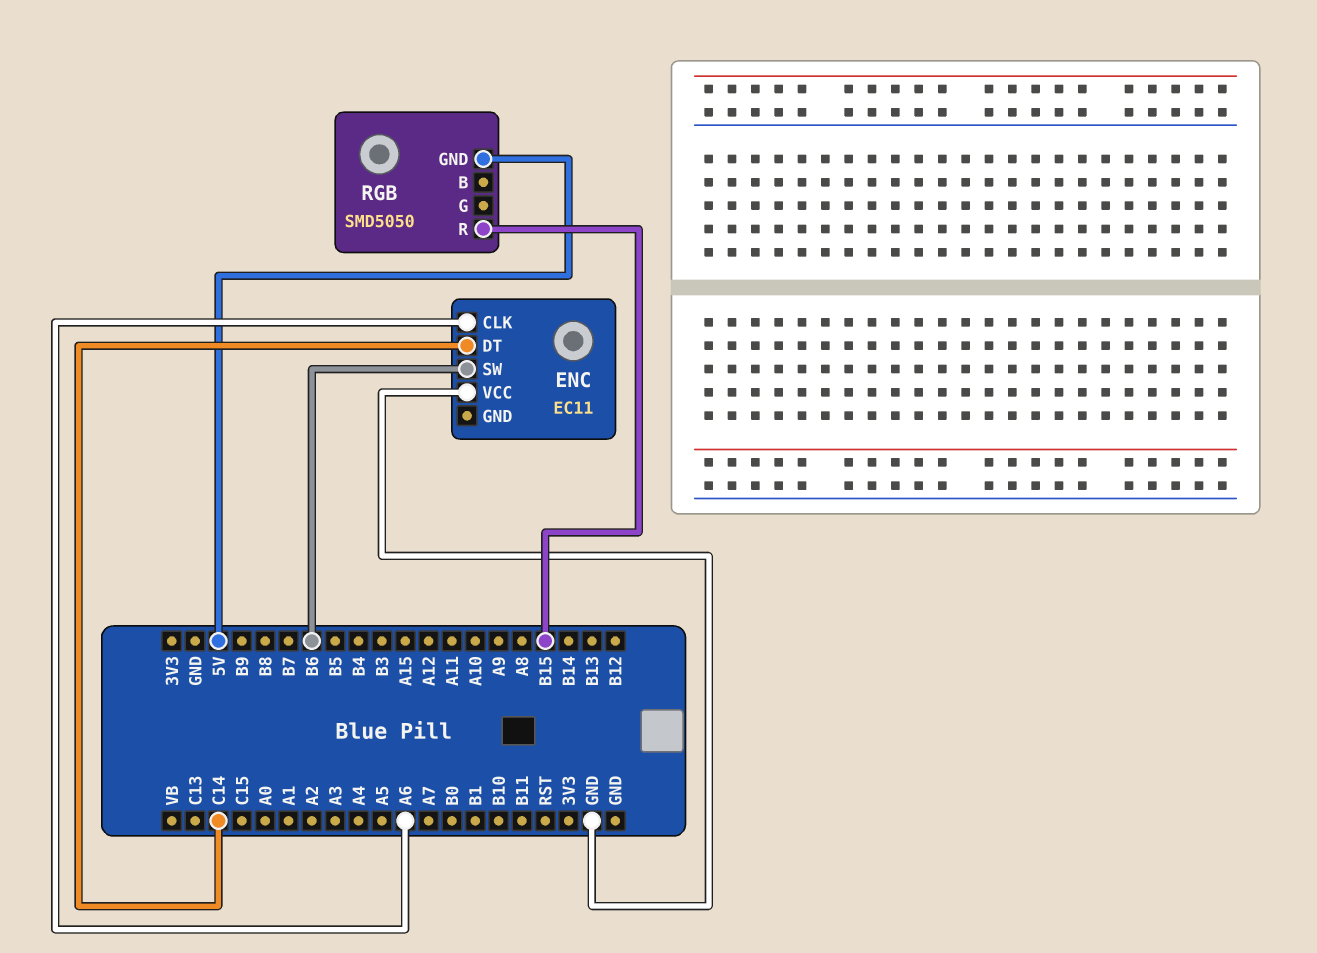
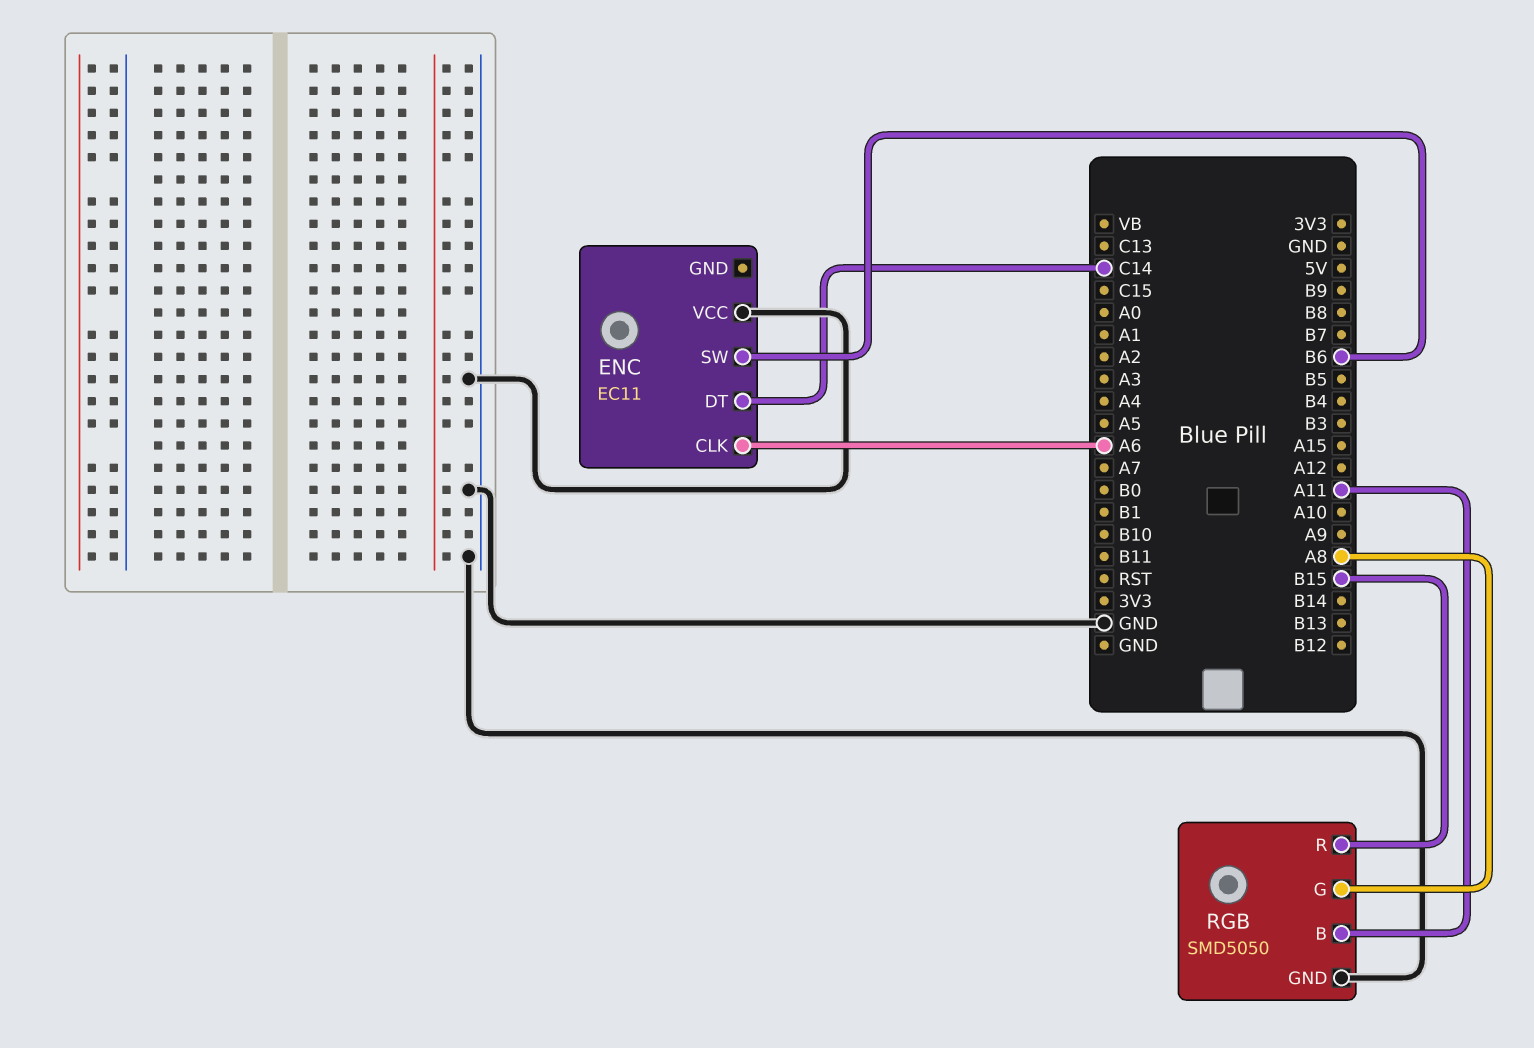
RGB pin B: none -> A11
RGB pin G: none -> A8
RGB pin GND: 5V -> GND

